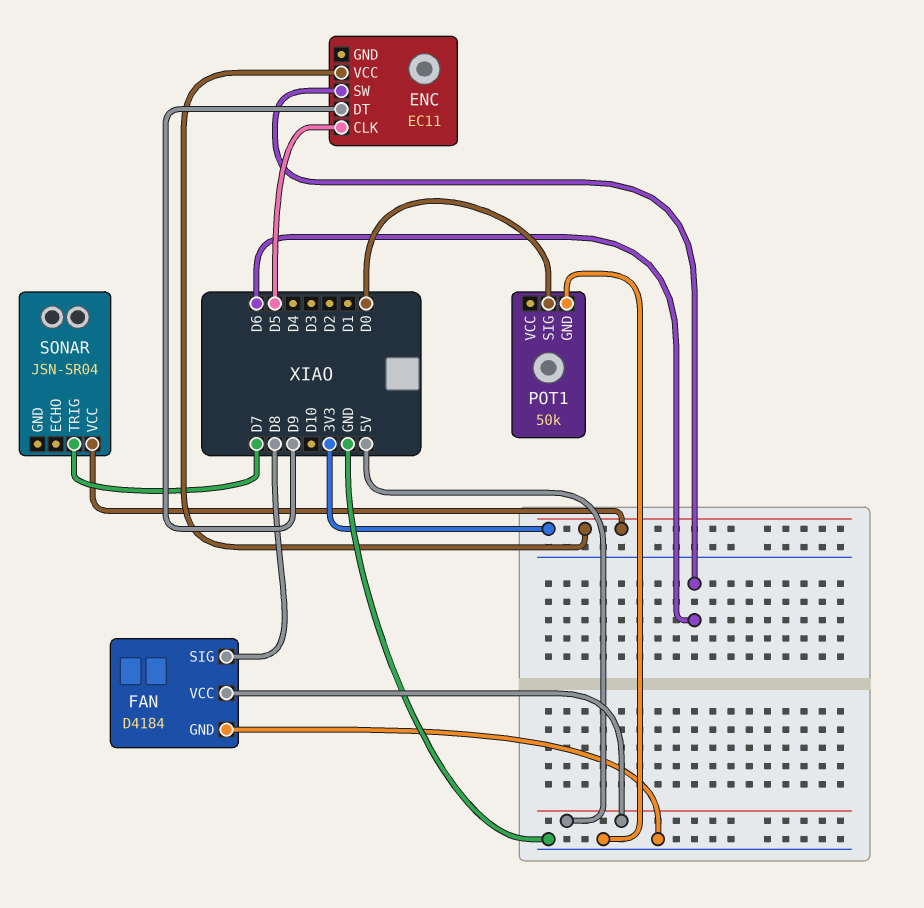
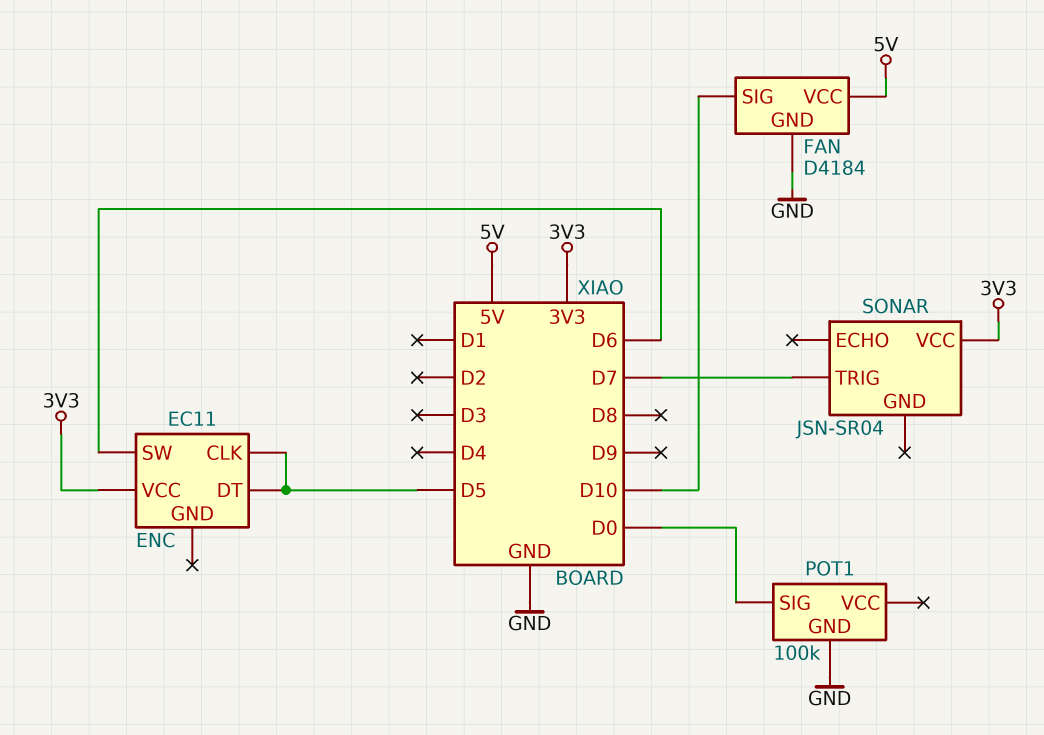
ENC pin DT: D9 -> D5
FAN pin SIG: D8 -> D10
POT1: 50k -> 100k

